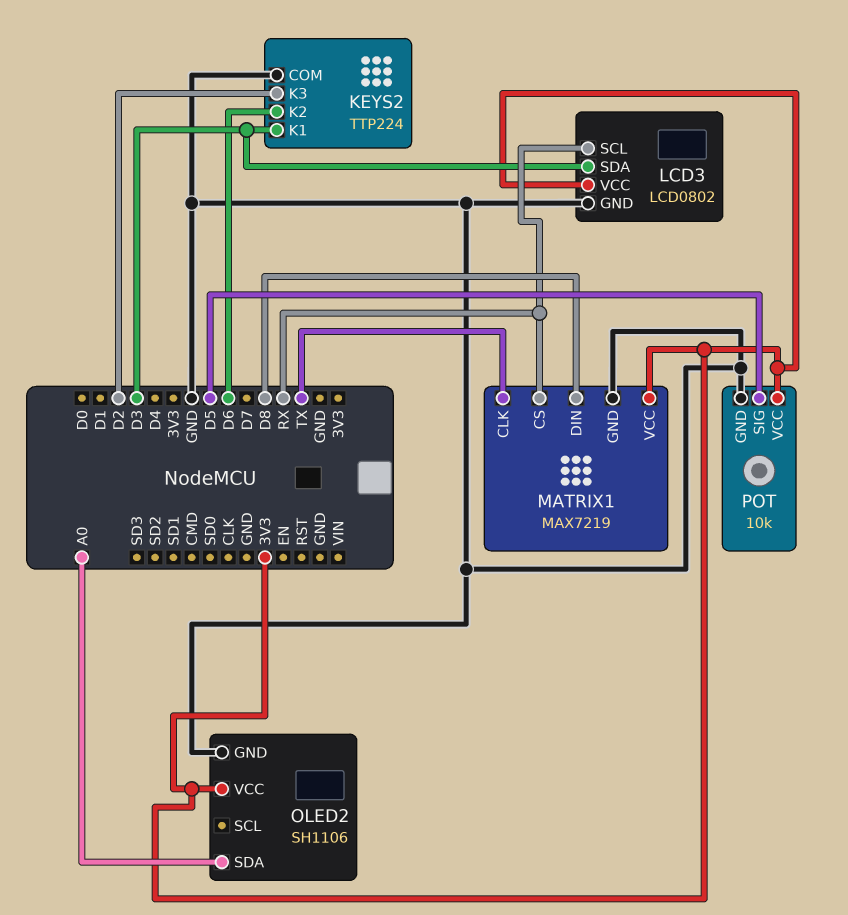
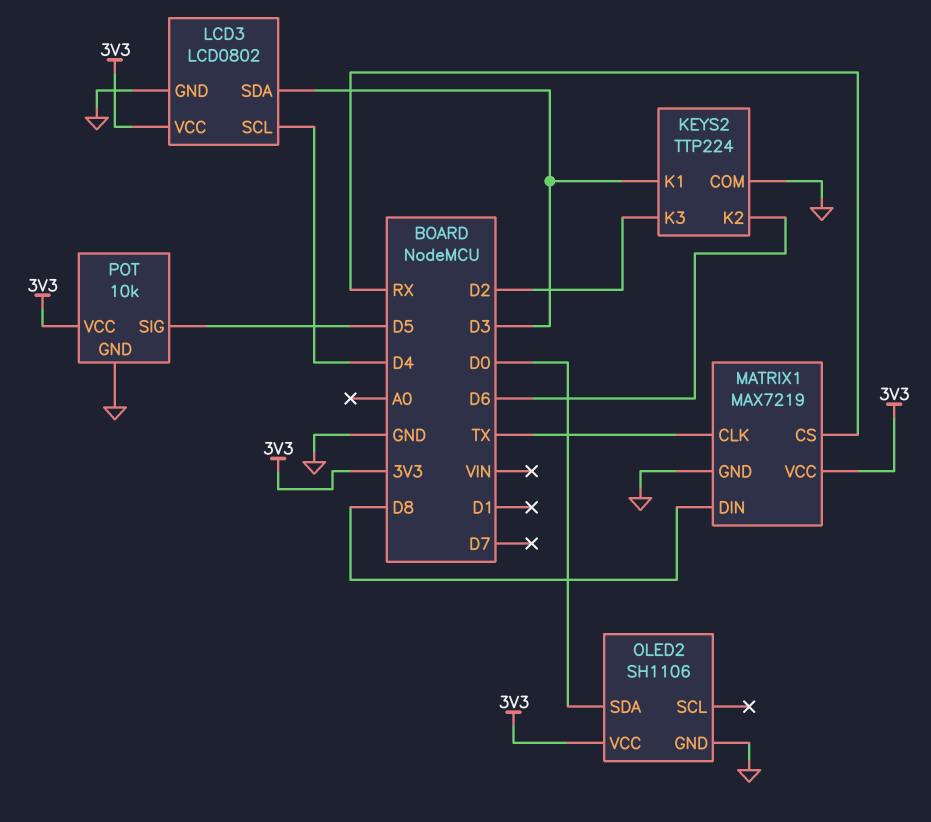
LCD3 pin SCL: RX -> D4
OLED2 pin SDA: A0 -> D0

